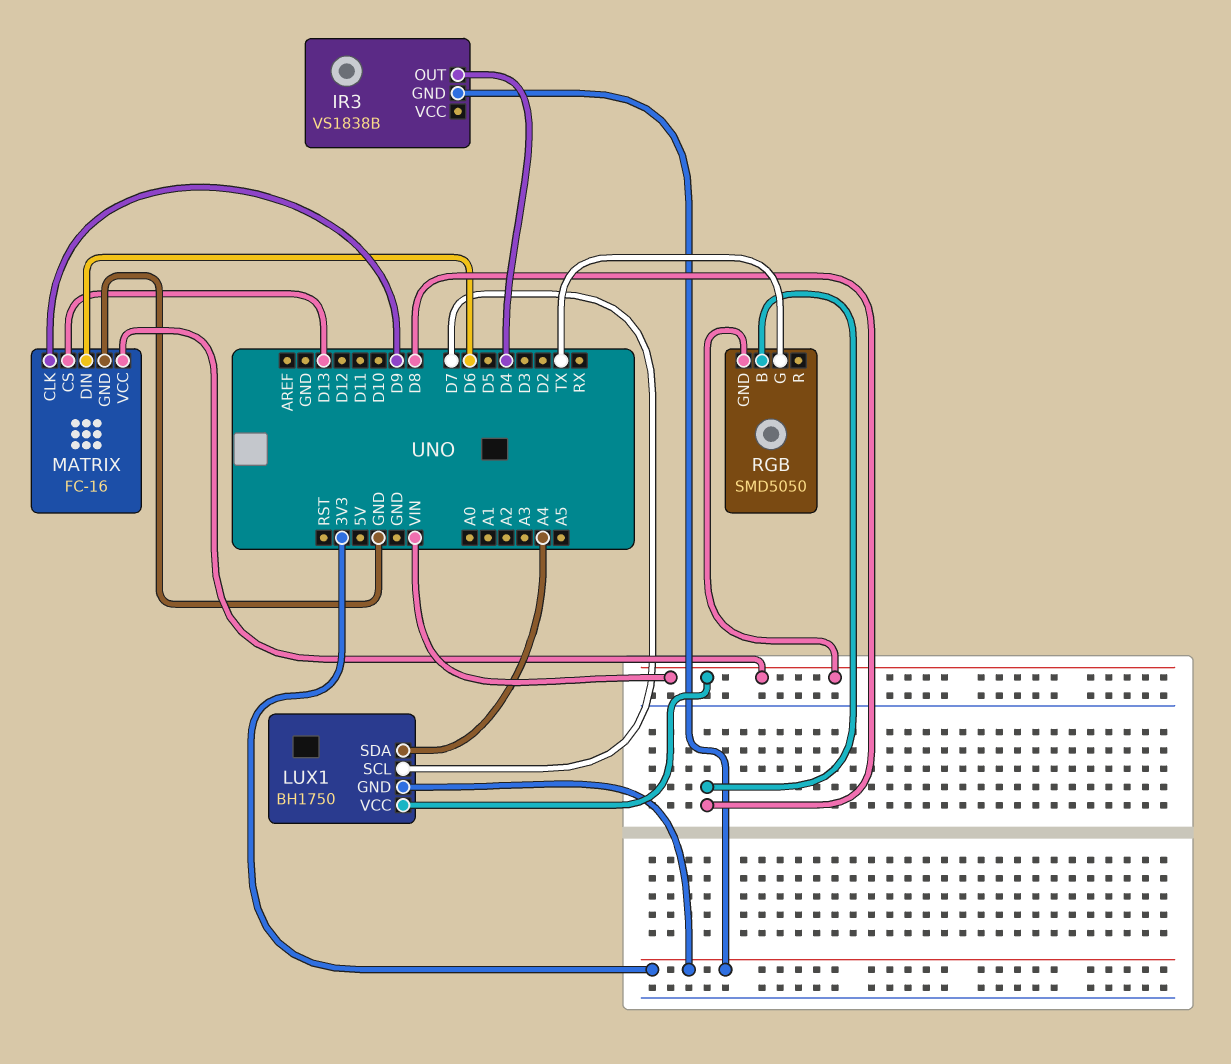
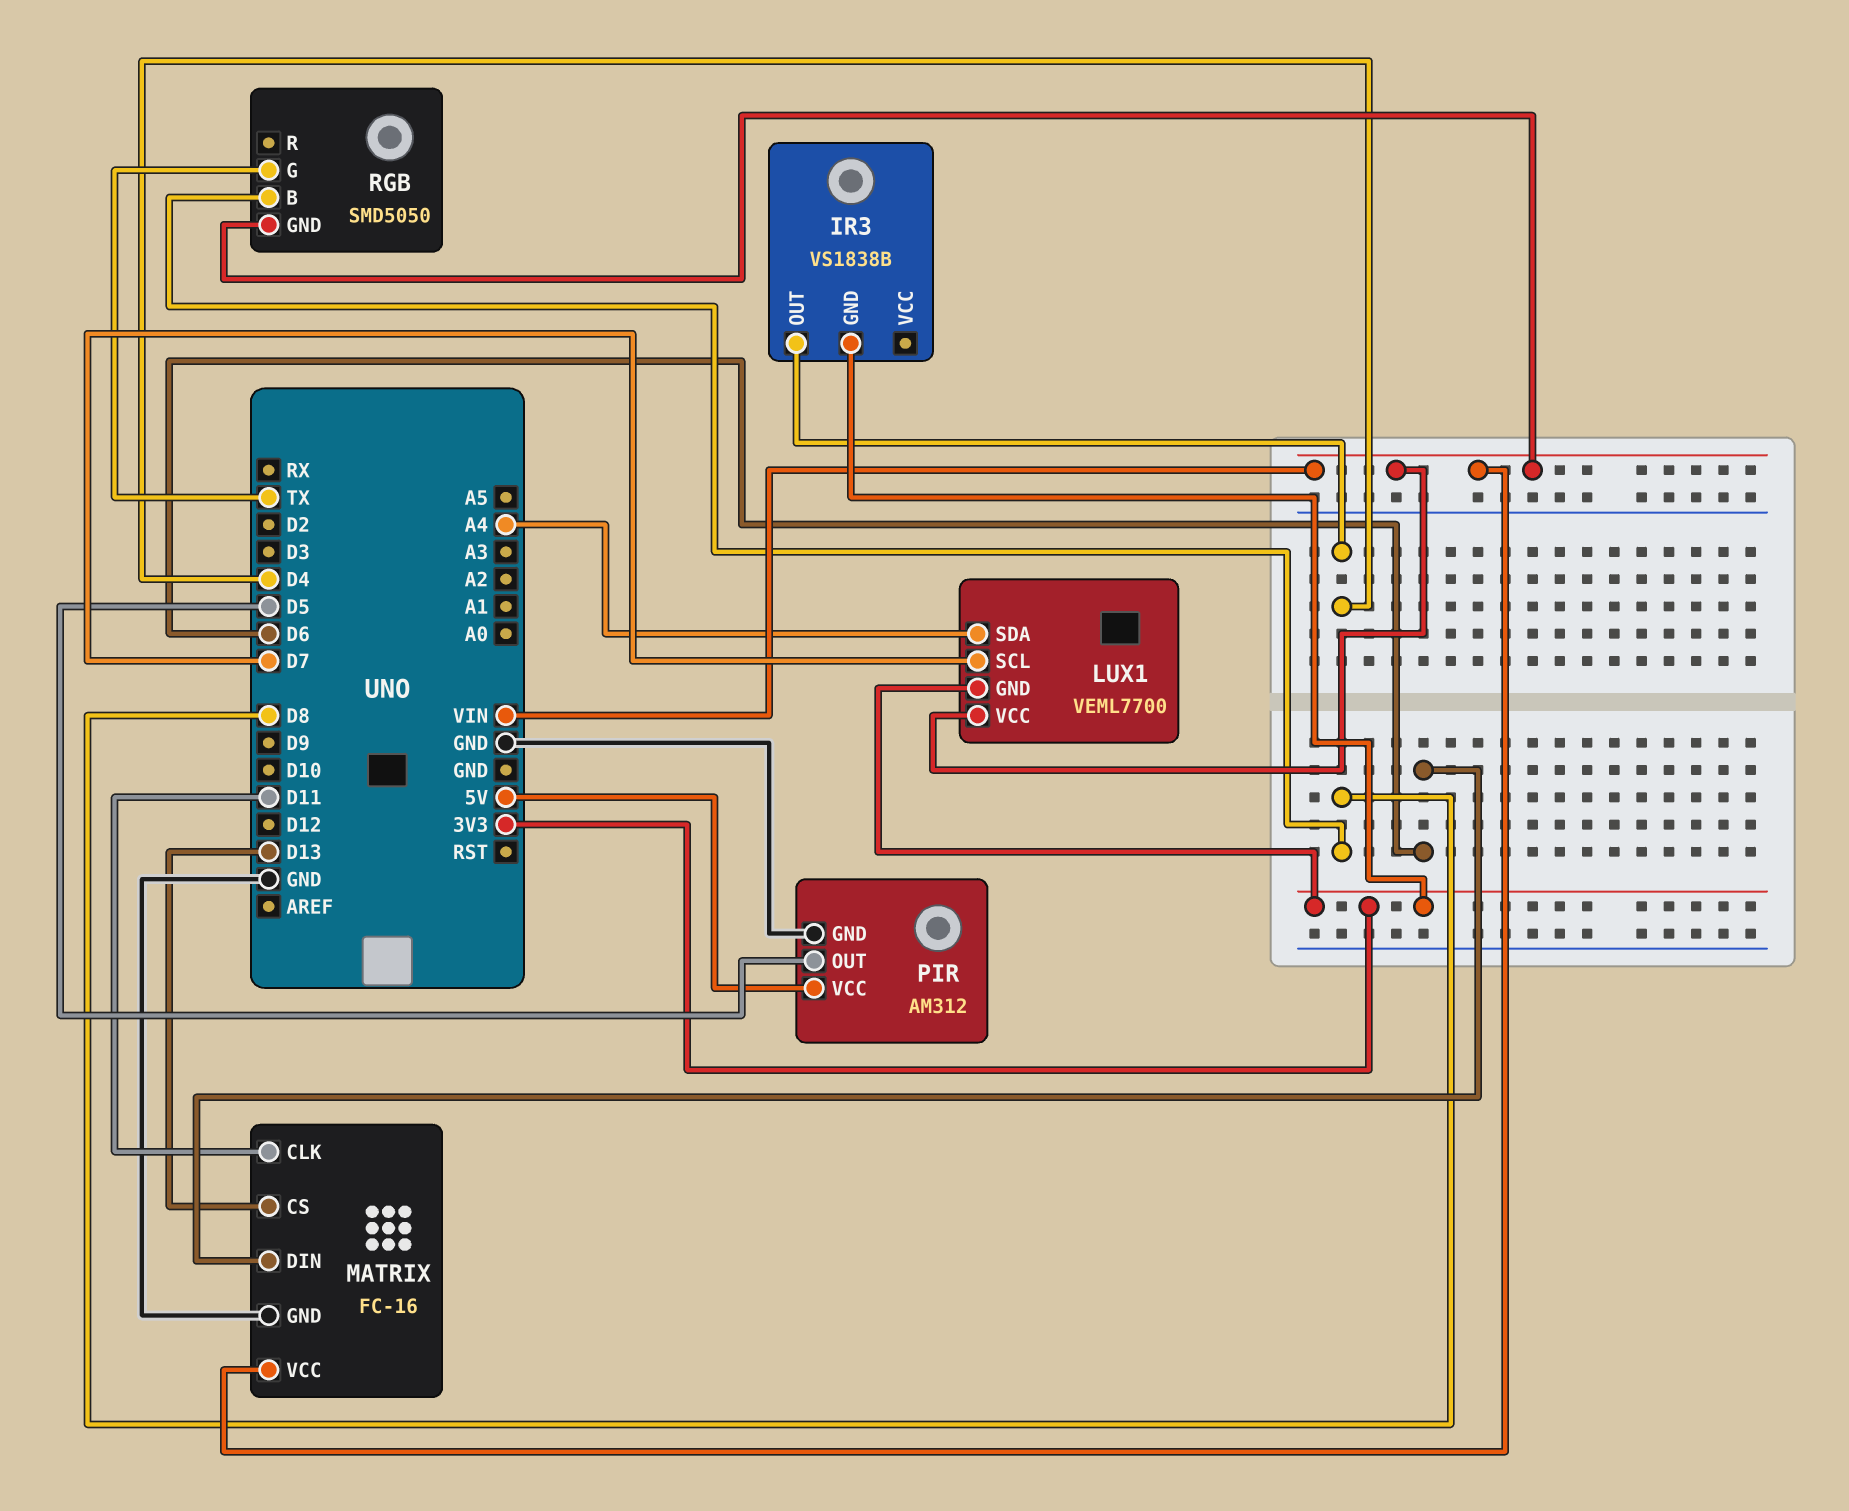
LUX1: BH1750 -> VEML7700
MATRIX pin CLK: D9 -> D11
PIR: none -> AM312
PIR pin GND: none -> GND
PIR pin OUT: none -> D5
PIR pin VCC: none -> 5V

